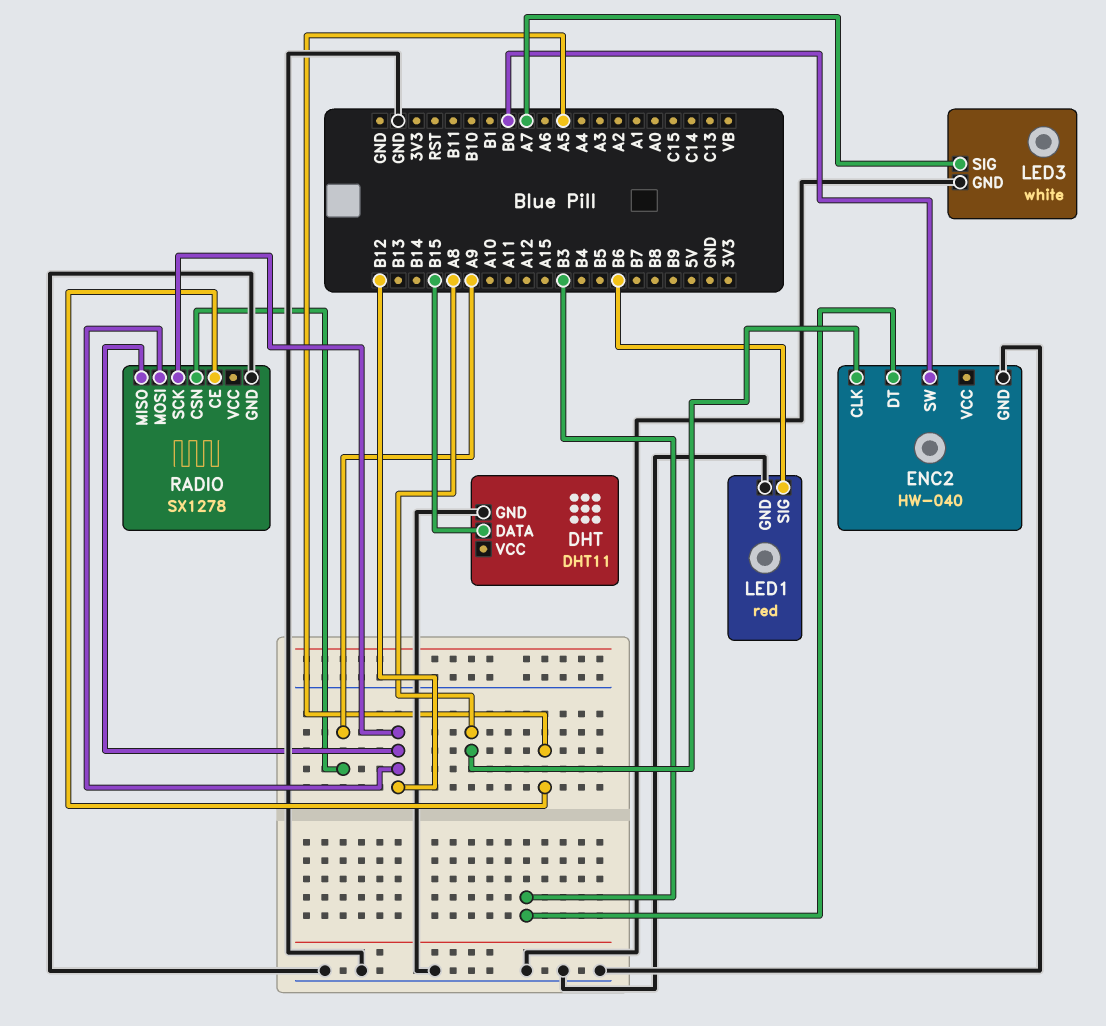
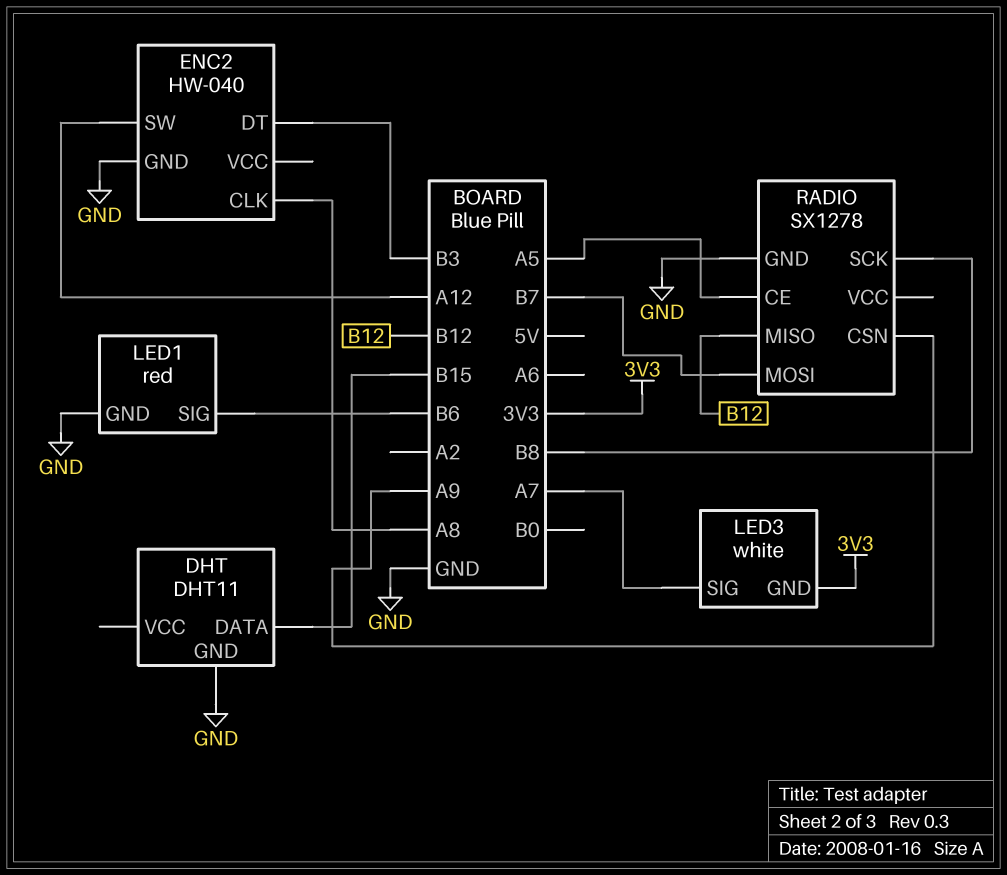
ENC2 pin SW: B0 -> A12
LED3 pin GND: GND -> 3V3
RADIO pin MOSI: B12 -> B7
RADIO pin SCK: B12 -> B8

